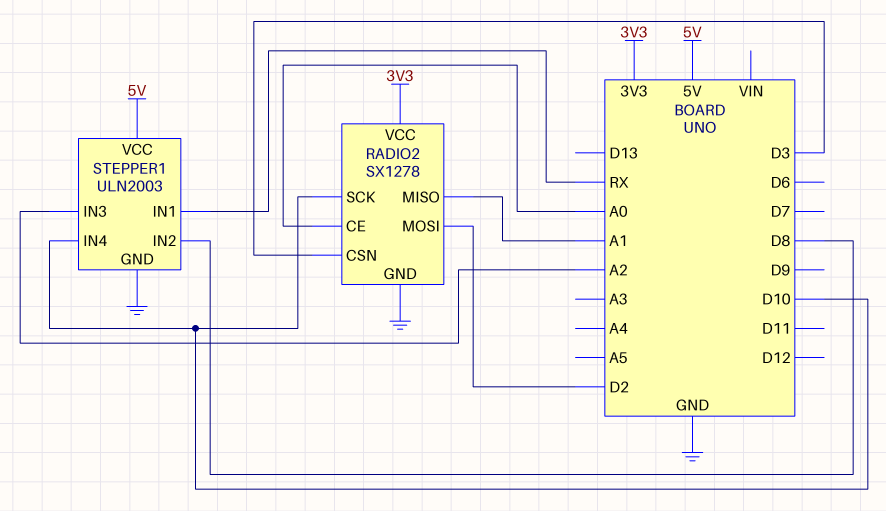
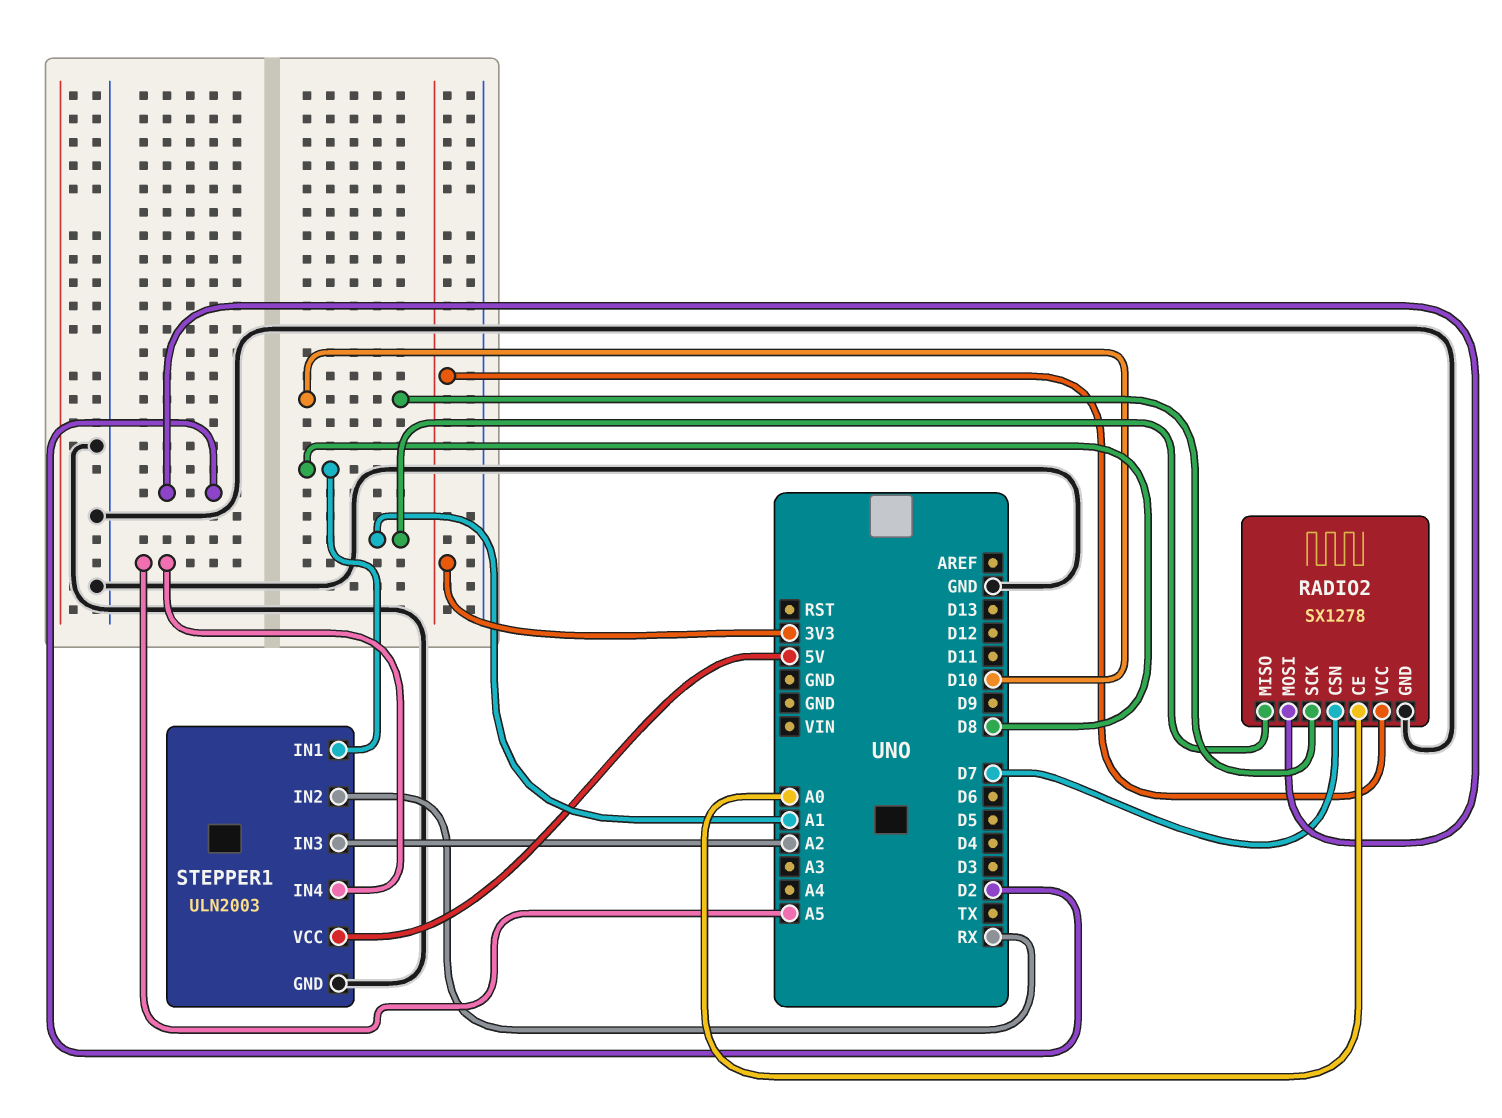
RADIO2 pin CSN: D3 -> D7
STEPPER1 pin IN1: RX -> D8
STEPPER1 pin IN2: D8 -> RX
STEPPER1 pin IN4: D10 -> A5

